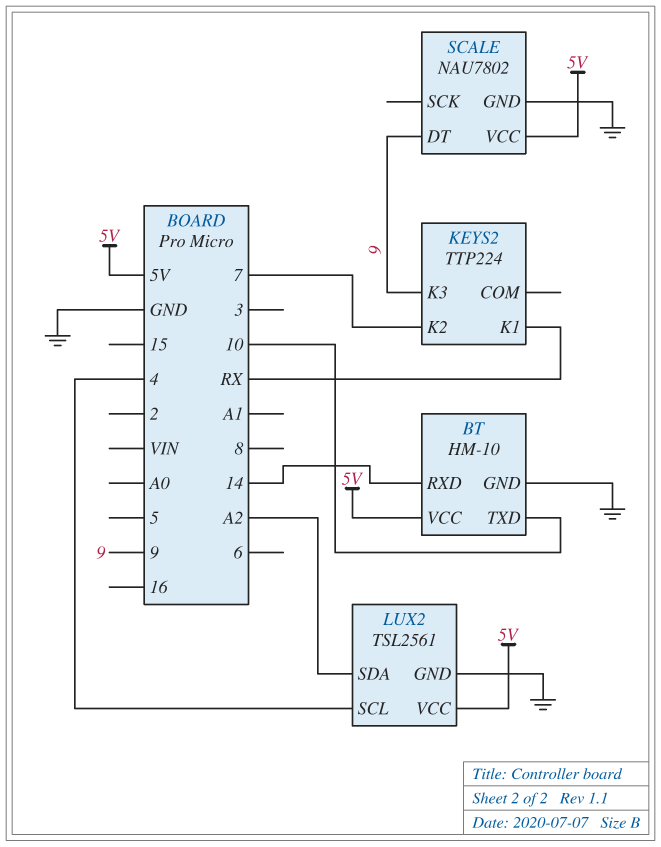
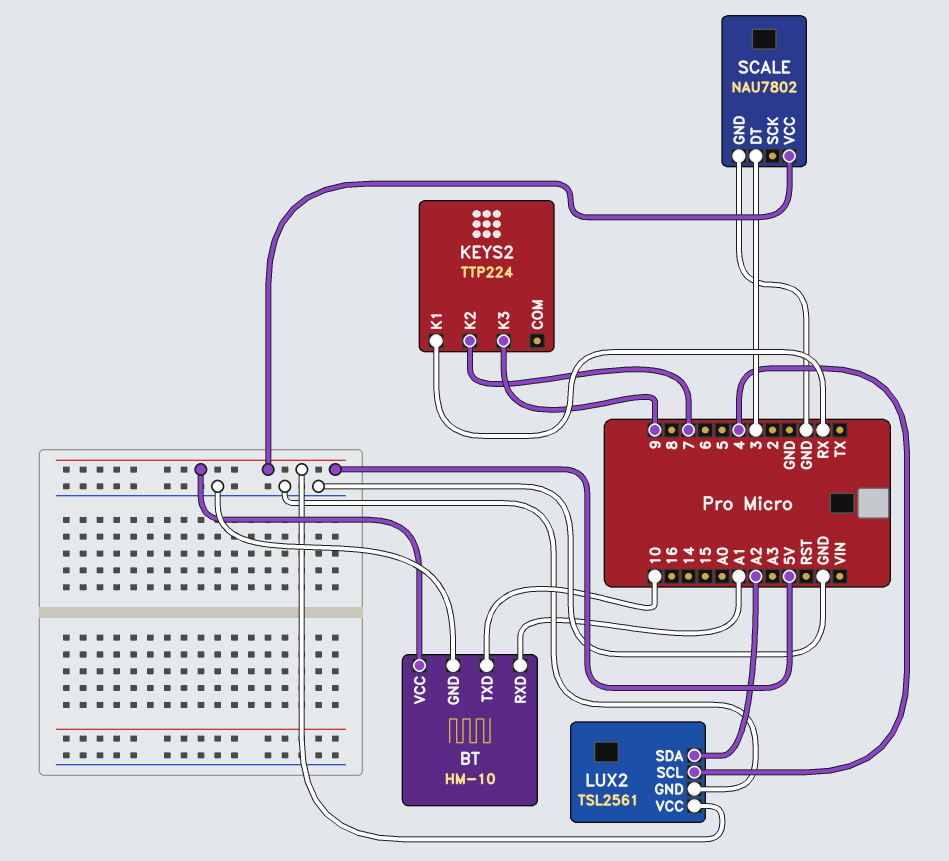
BT pin RXD: 14 -> A1
SCALE pin DT: 9 -> 3

